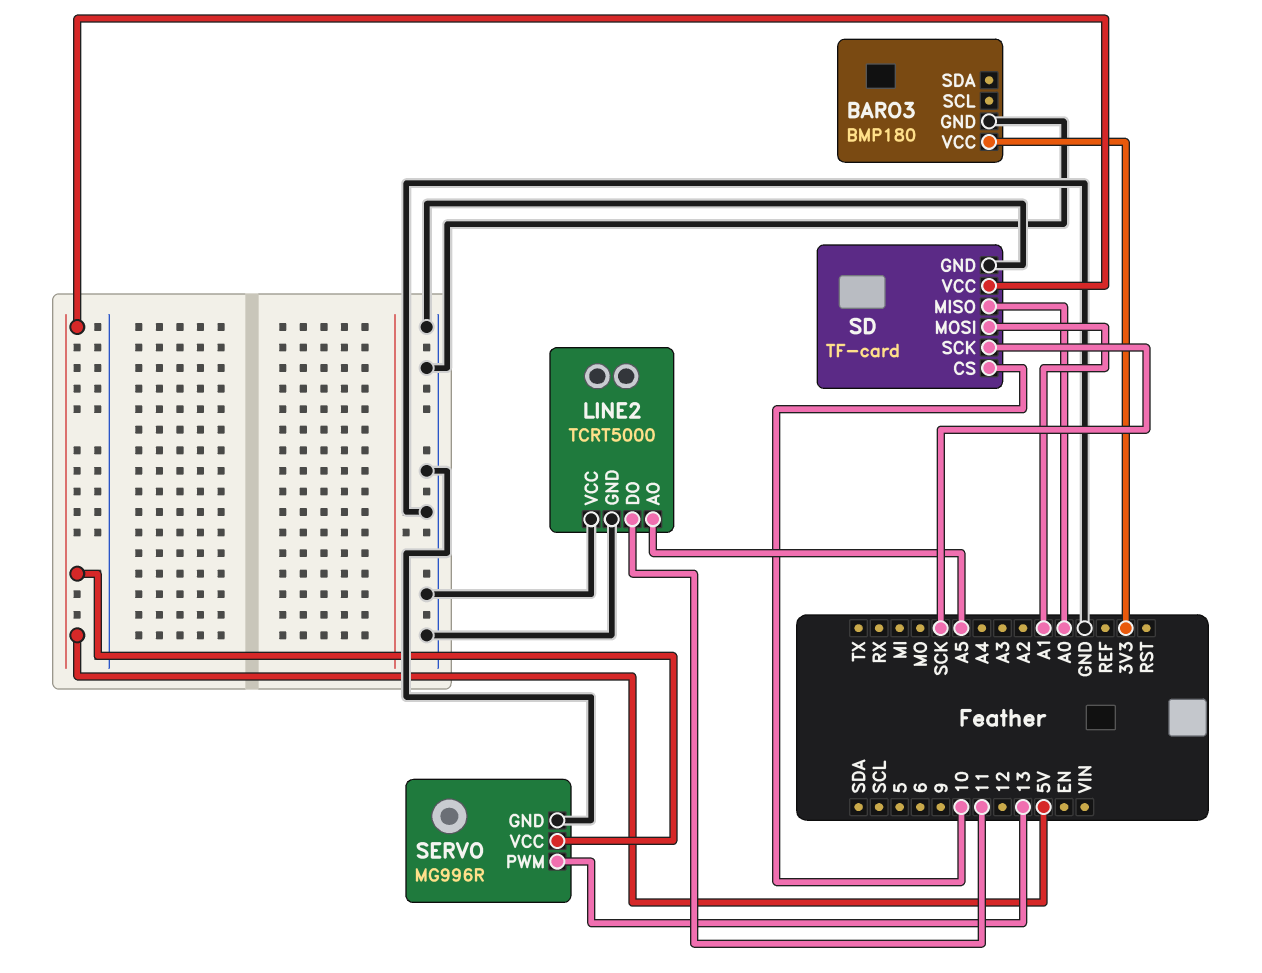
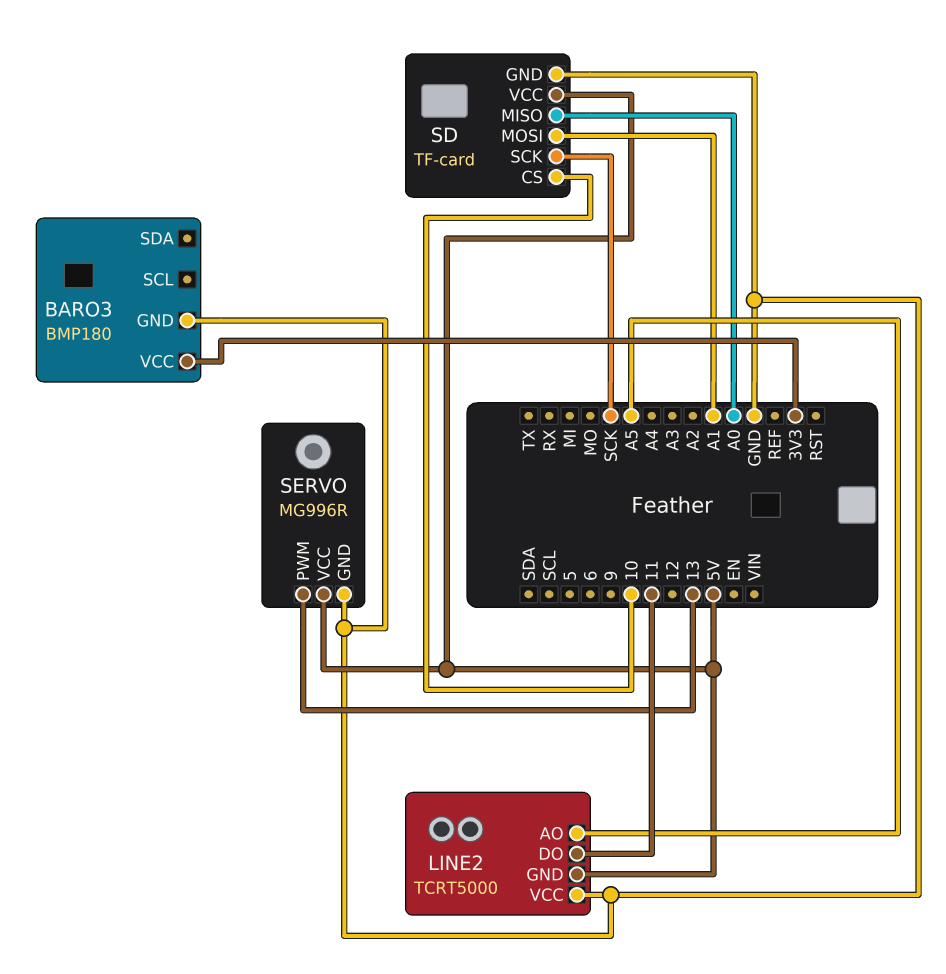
LINE2 pin GND: GND -> 5V

